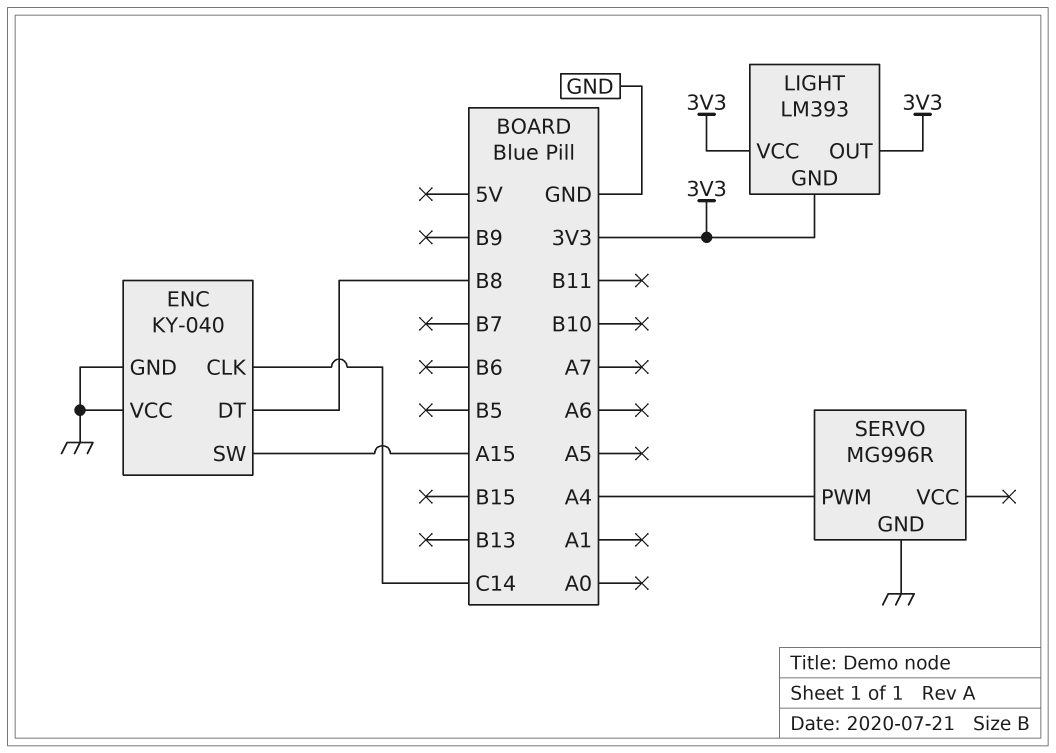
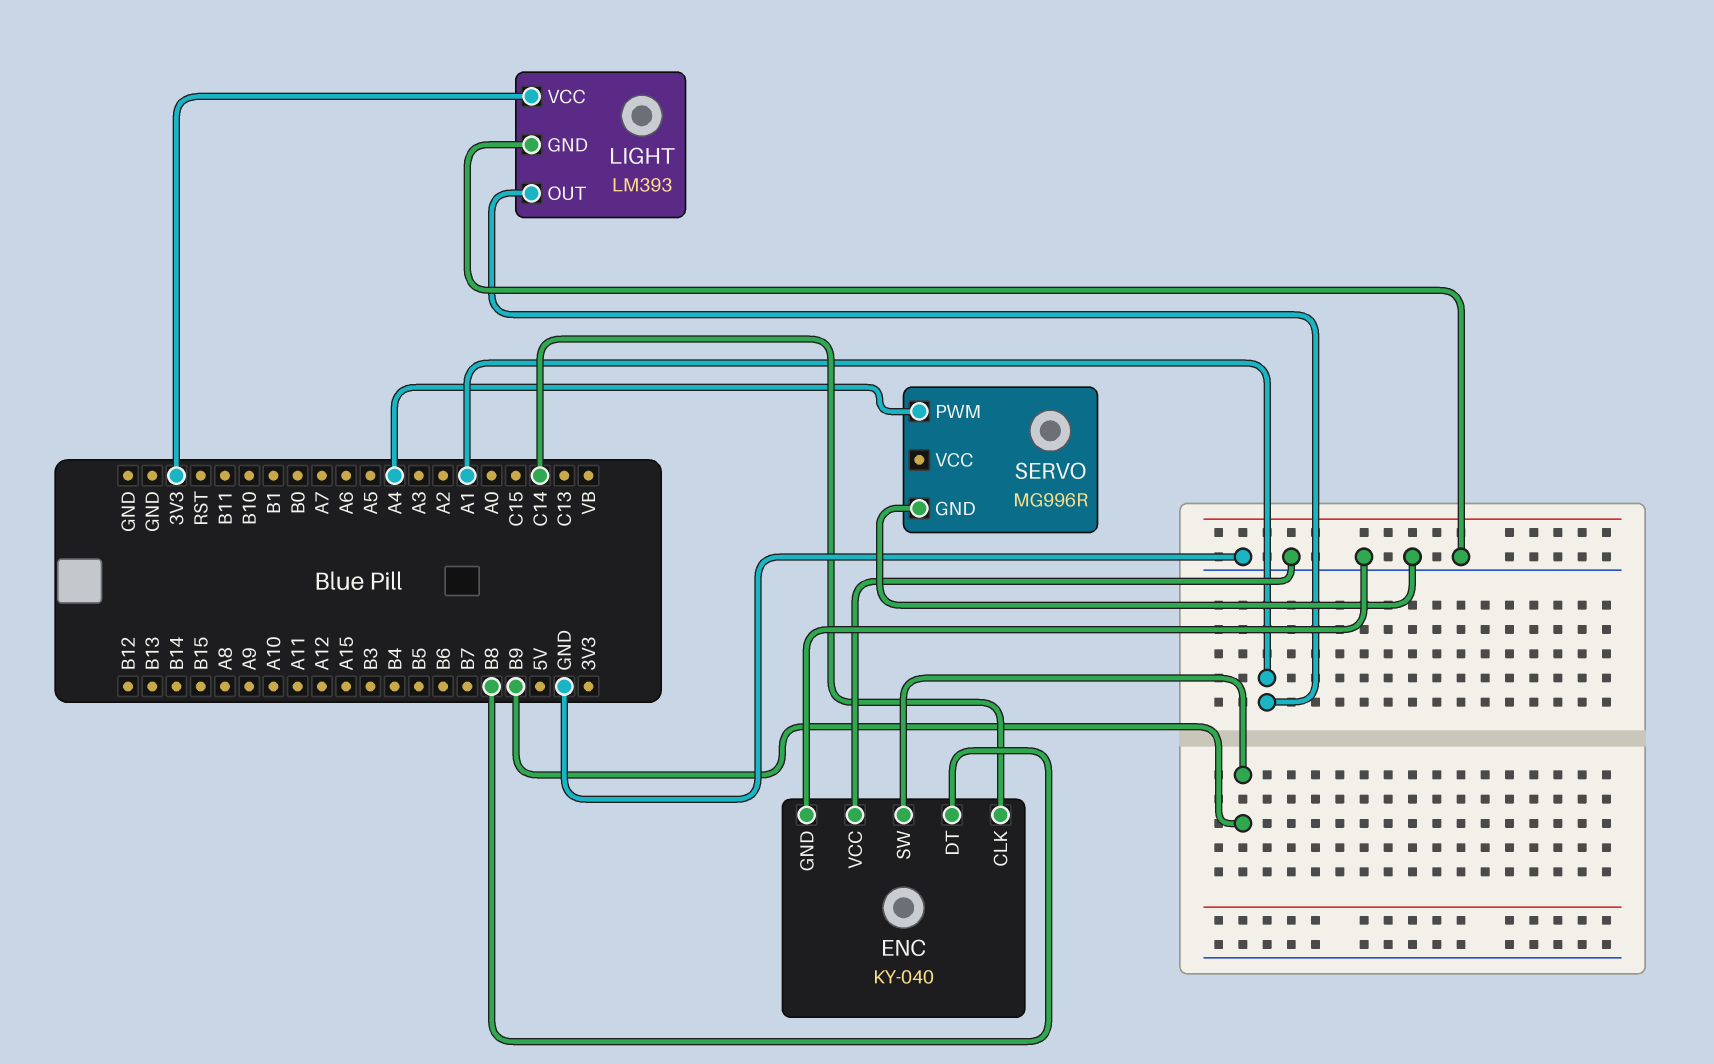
ENC pin SW: A15 -> B9
LIGHT pin GND: 3V3 -> GND
LIGHT pin OUT: 3V3 -> A1

